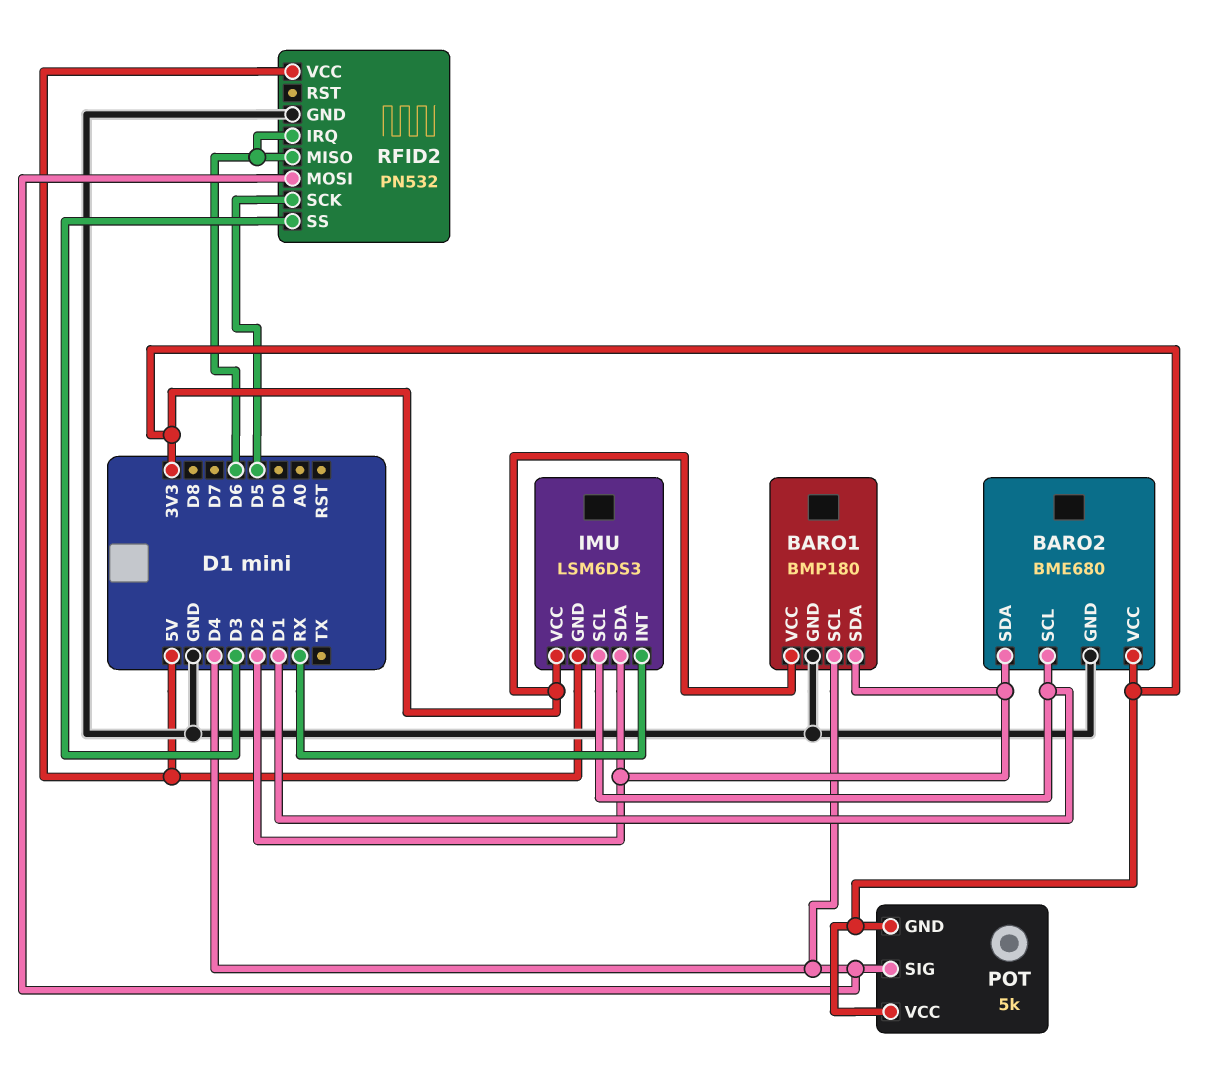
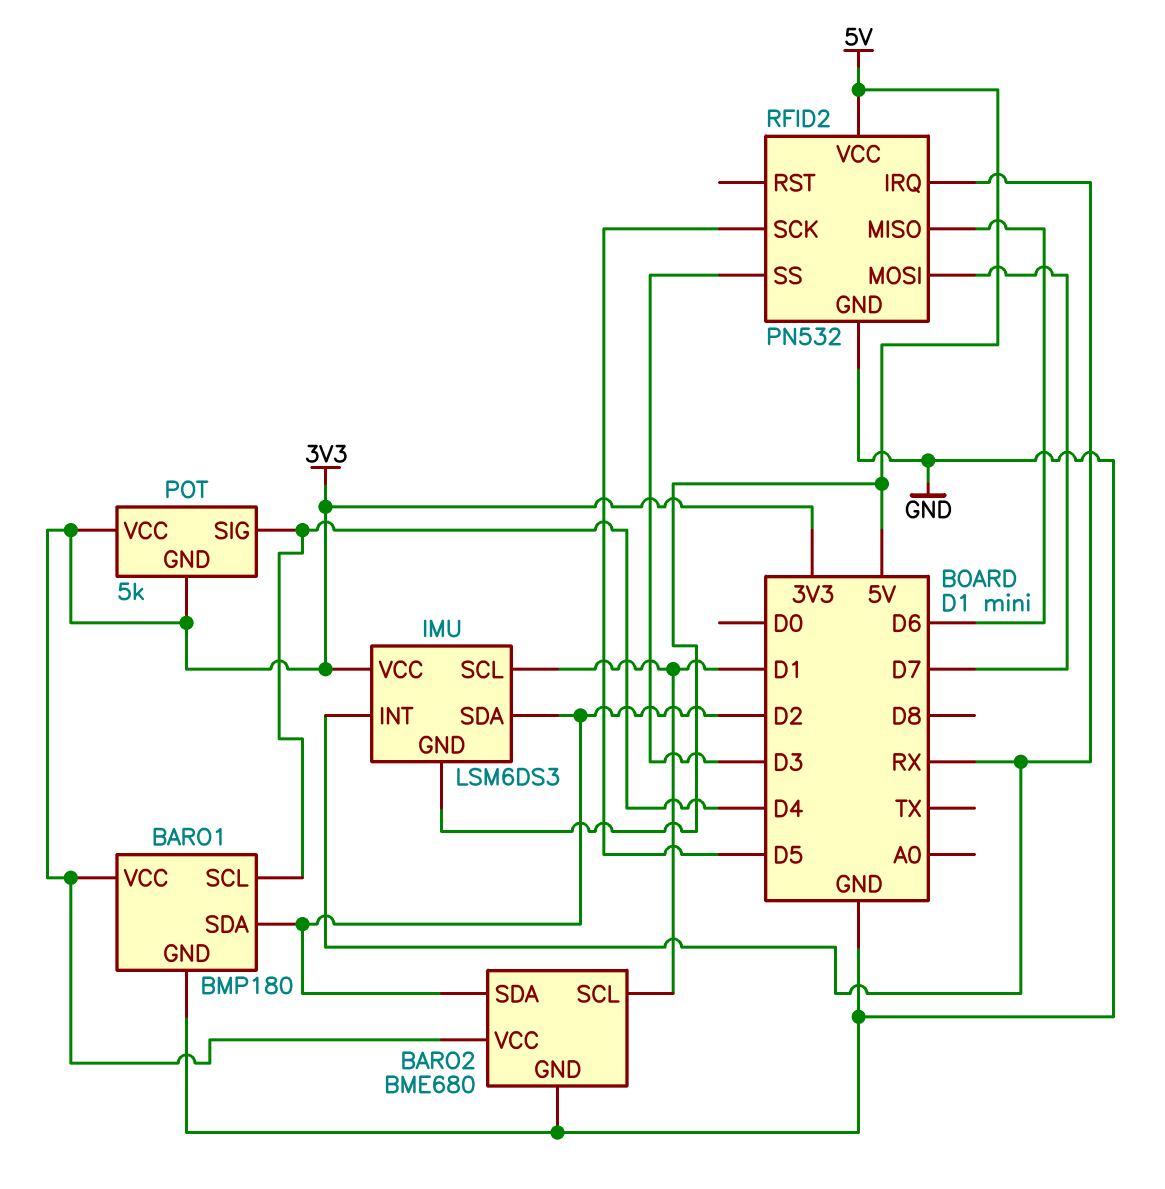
RFID2 pin IRQ: D6 -> RX
RFID2 pin MOSI: D4 -> D7

